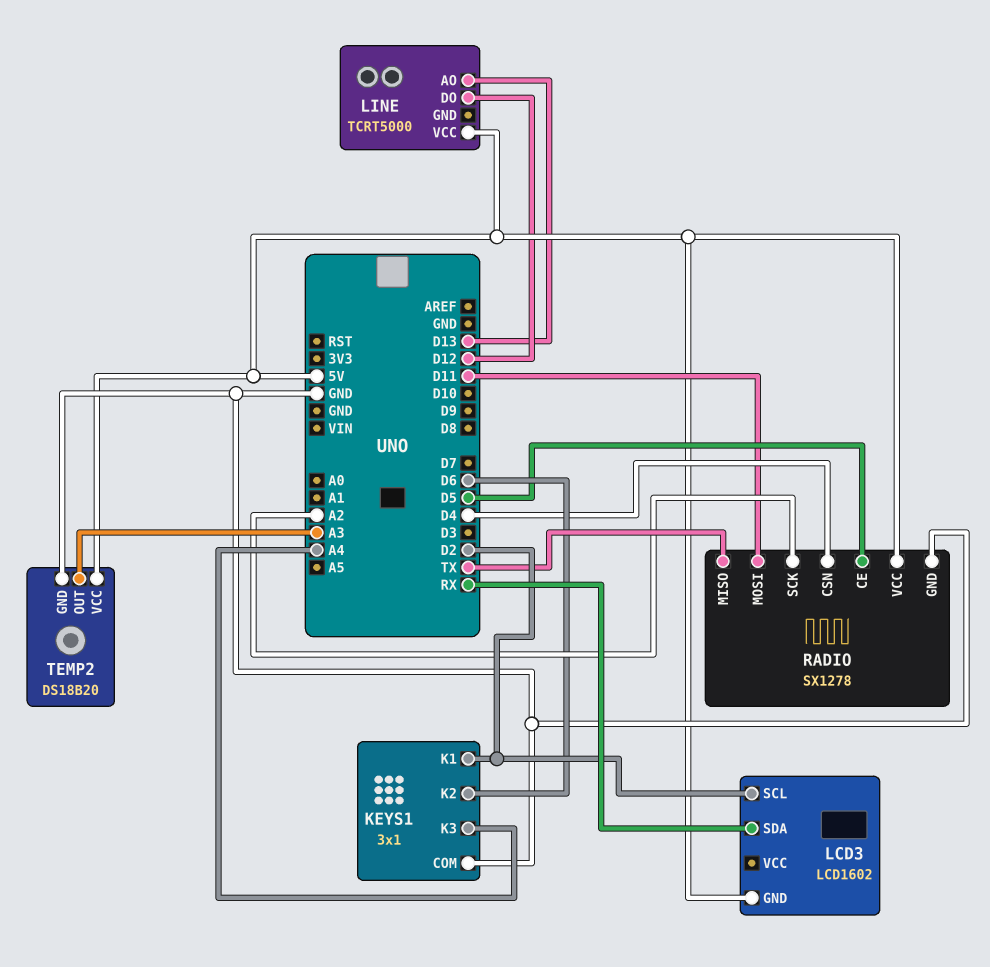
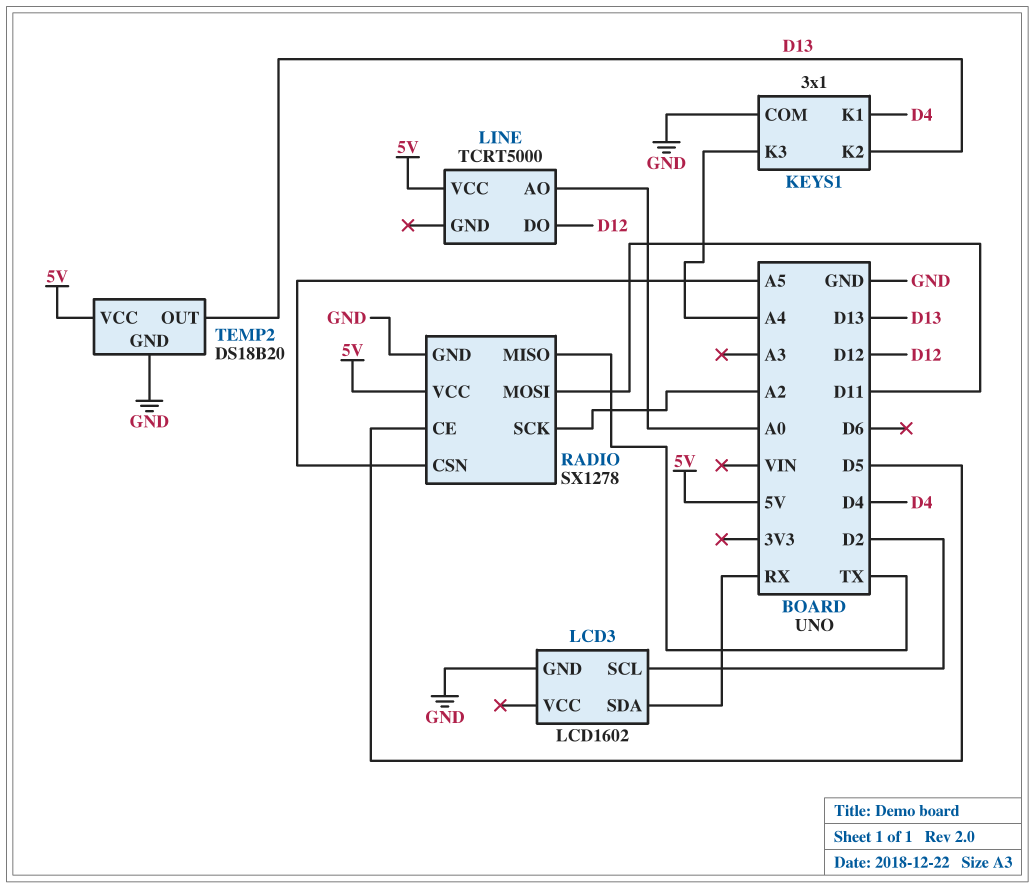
KEYS1 pin K1: D2 -> D4
KEYS1 pin K2: D6 -> D13
LCD3 pin GND: 5V -> GND
LINE pin AO: D13 -> A0
RADIO pin CSN: D4 -> A5
TEMP2 pin OUT: A3 -> D13

